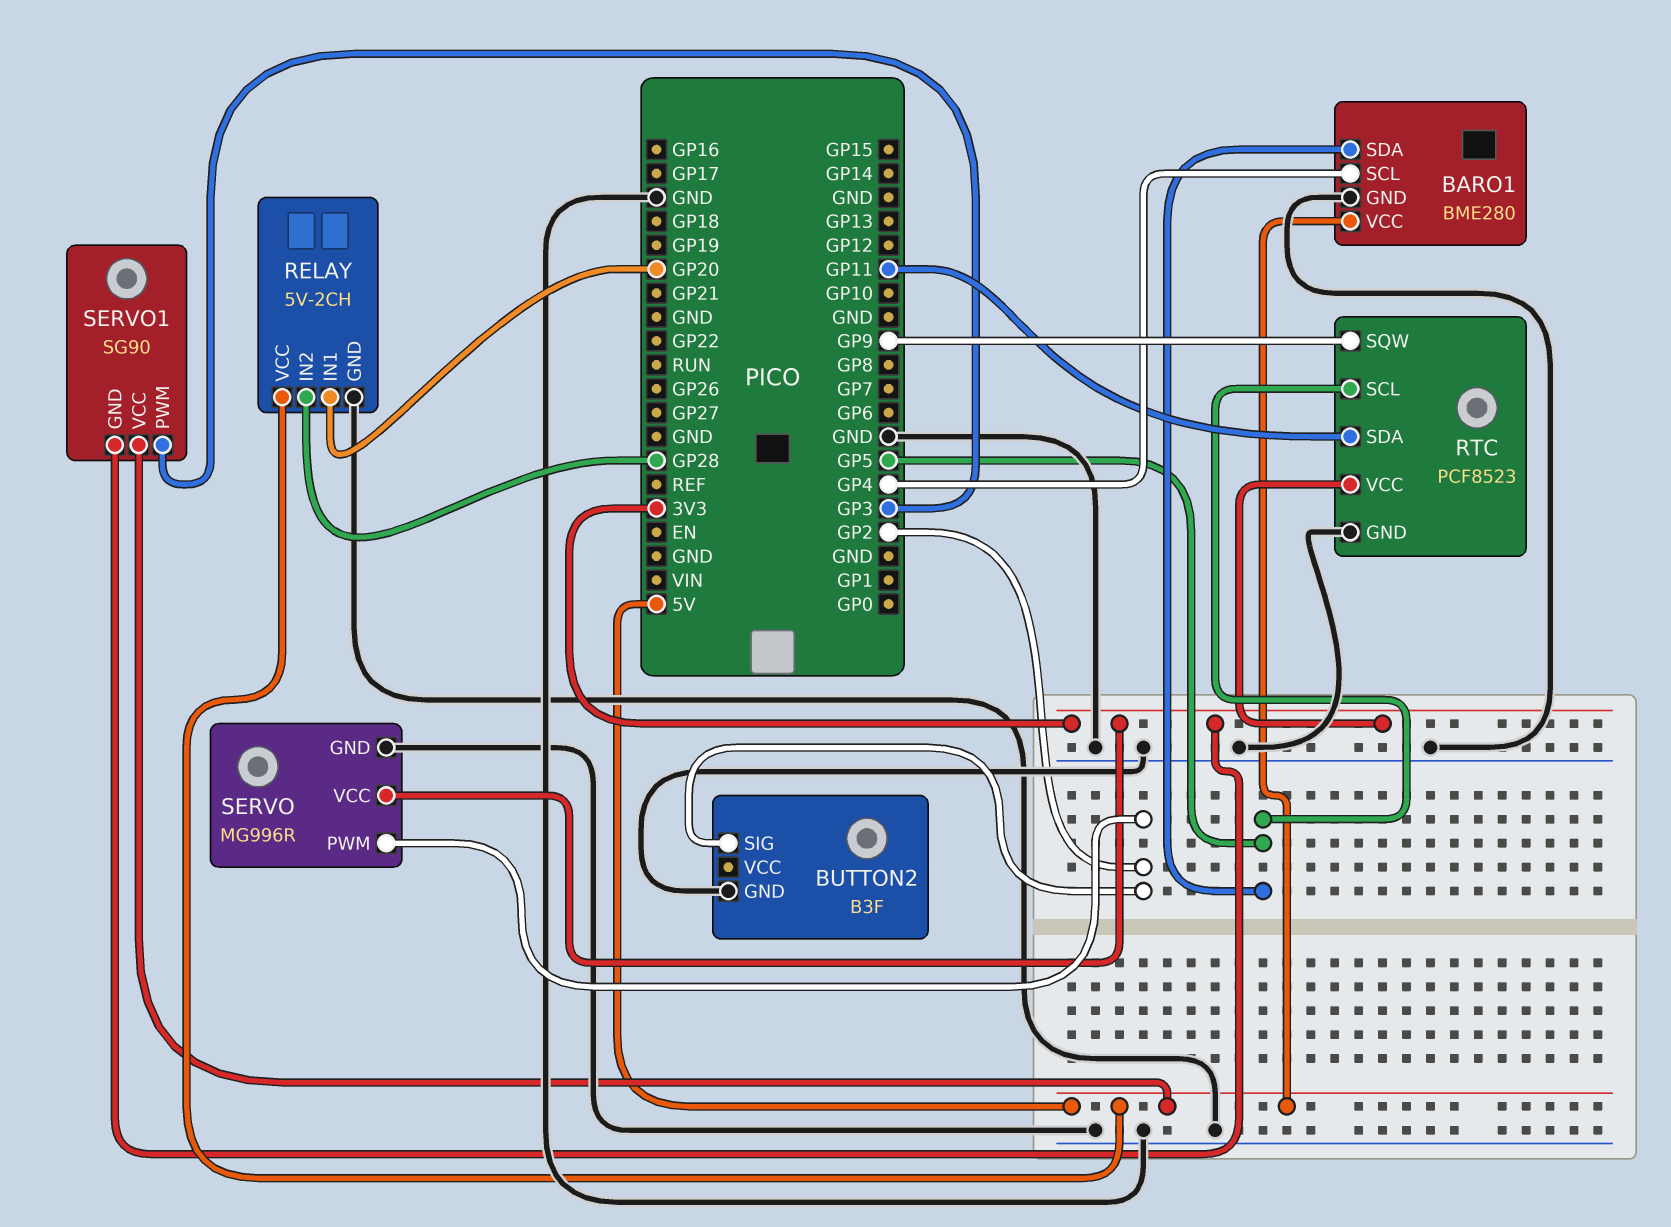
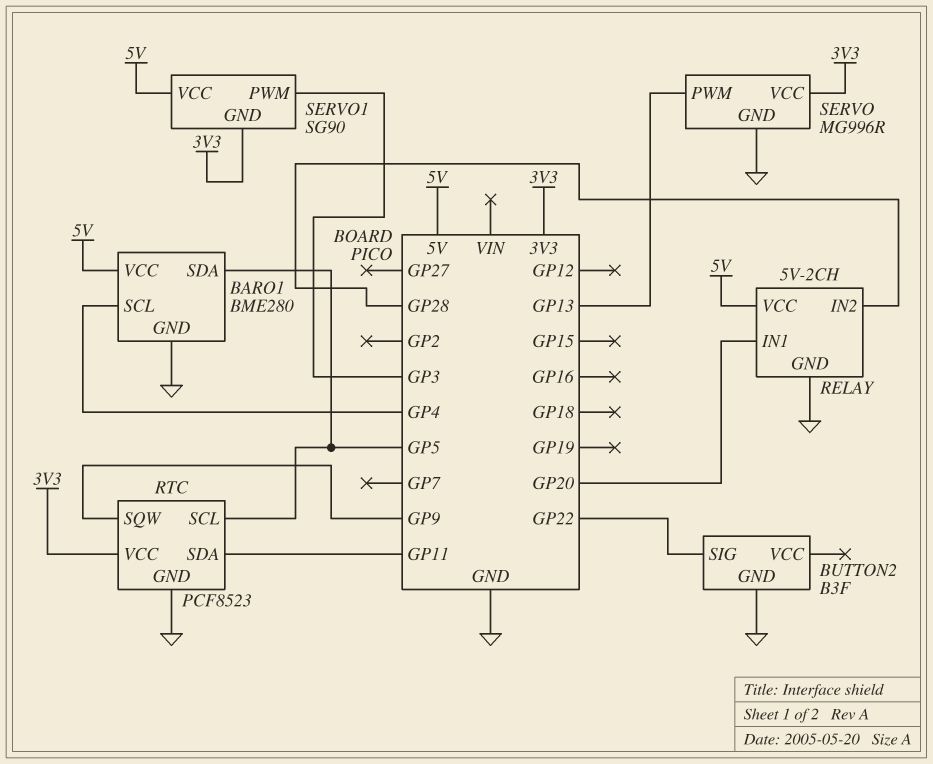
BUTTON2 pin SIG: GP2 -> GP22
SERVO pin PWM: GP2 -> GP13

